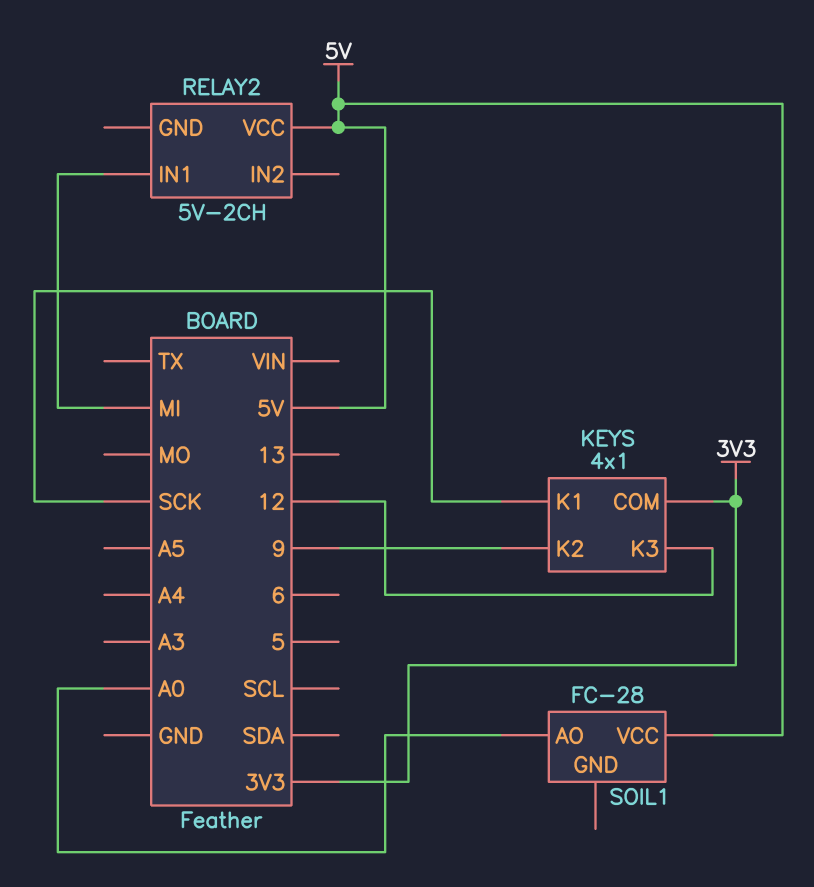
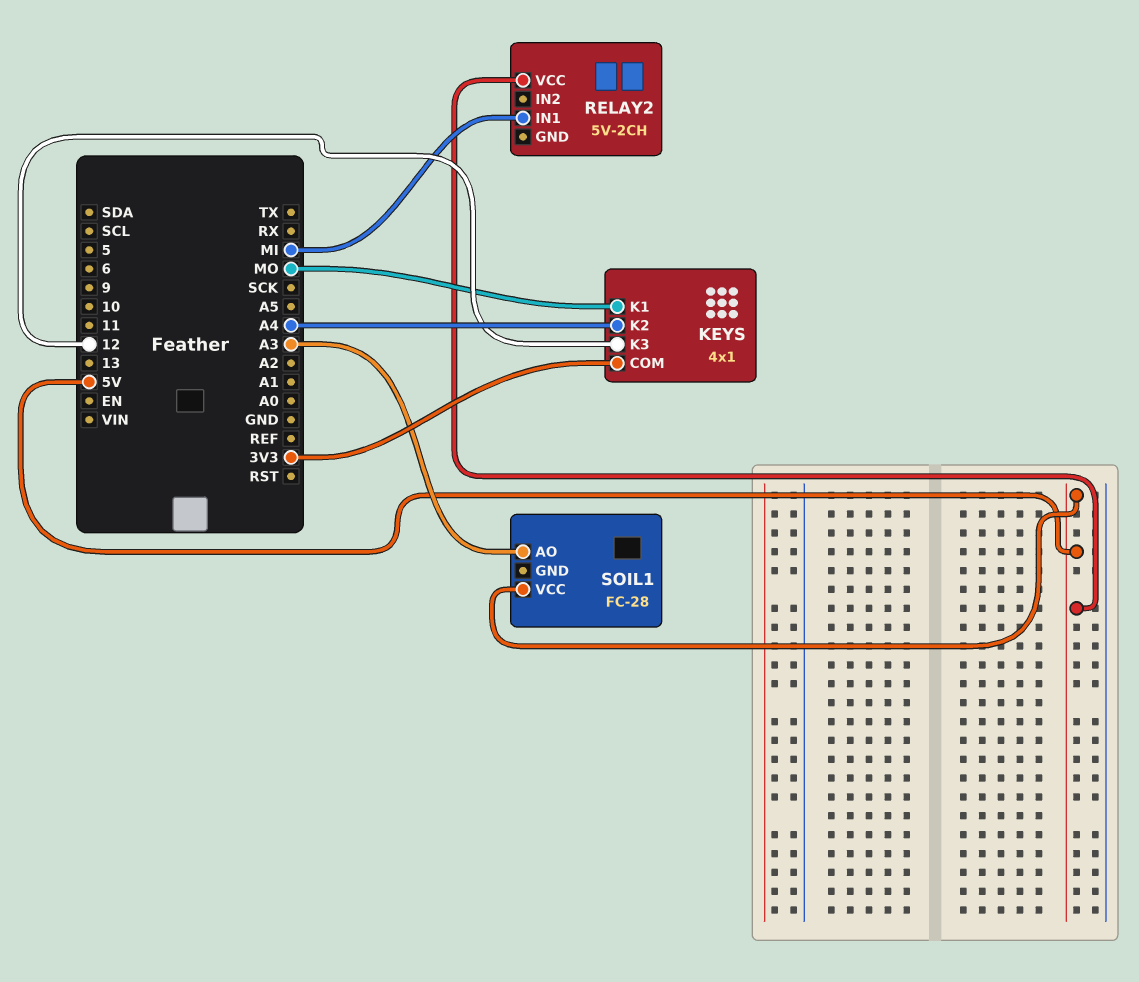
KEYS pin K1: SCK -> MO
KEYS pin K2: 9 -> A4
SOIL1 pin AO: A0 -> A3

